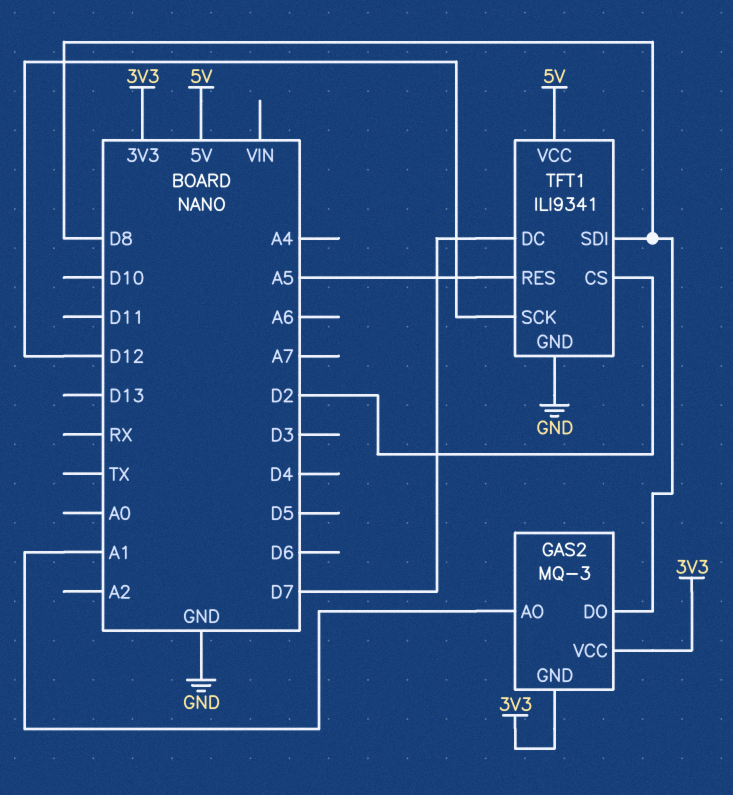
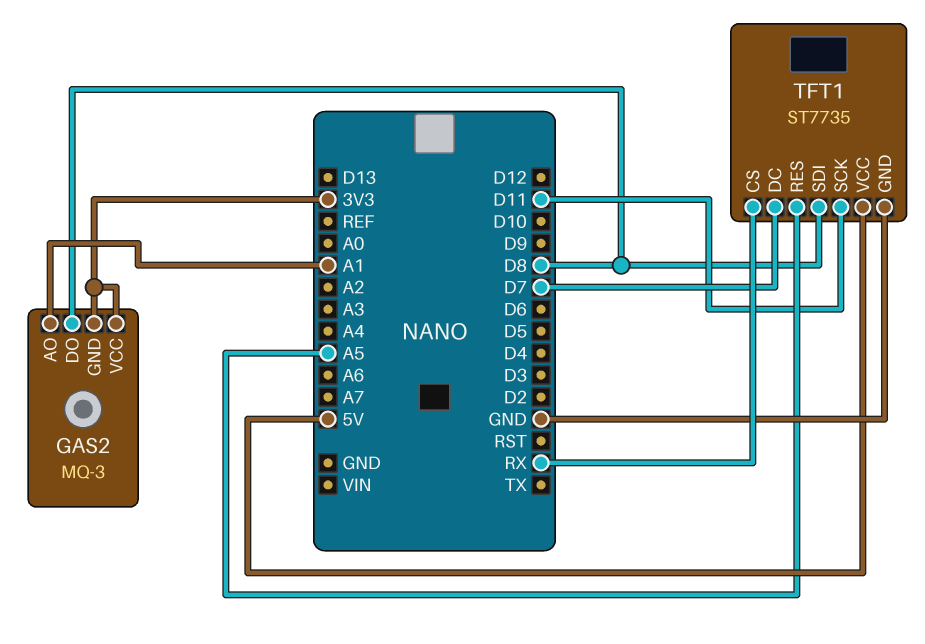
TFT1: ILI9341 -> ST7735
TFT1 pin CS: D2 -> RX
TFT1 pin SCK: D12 -> D11

